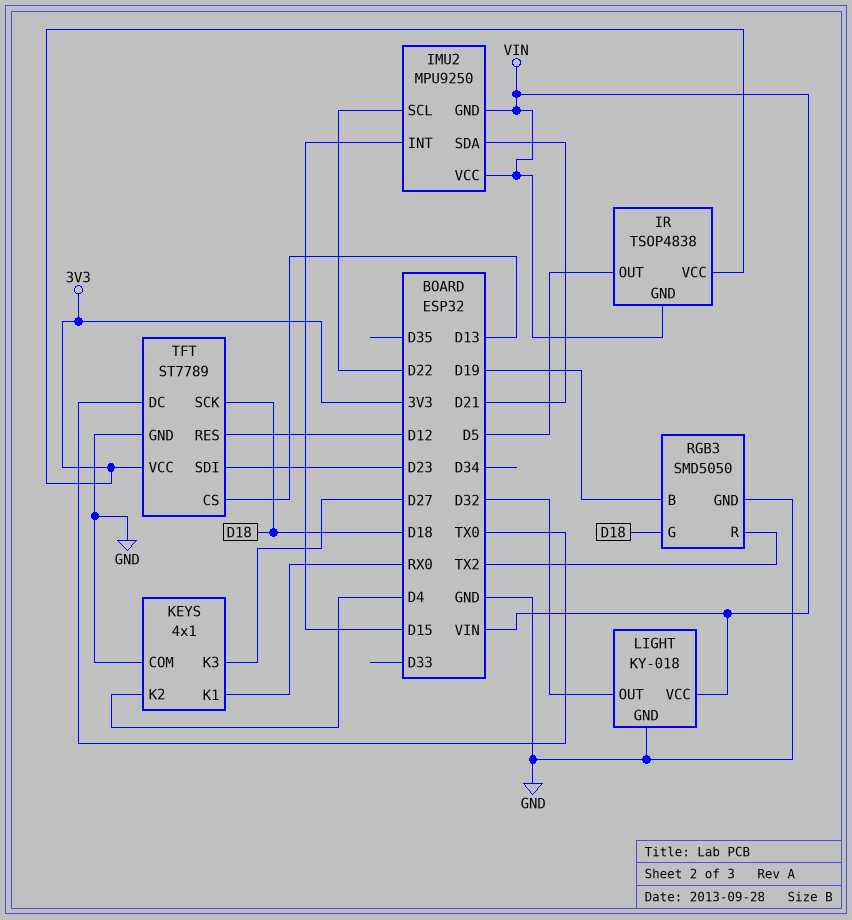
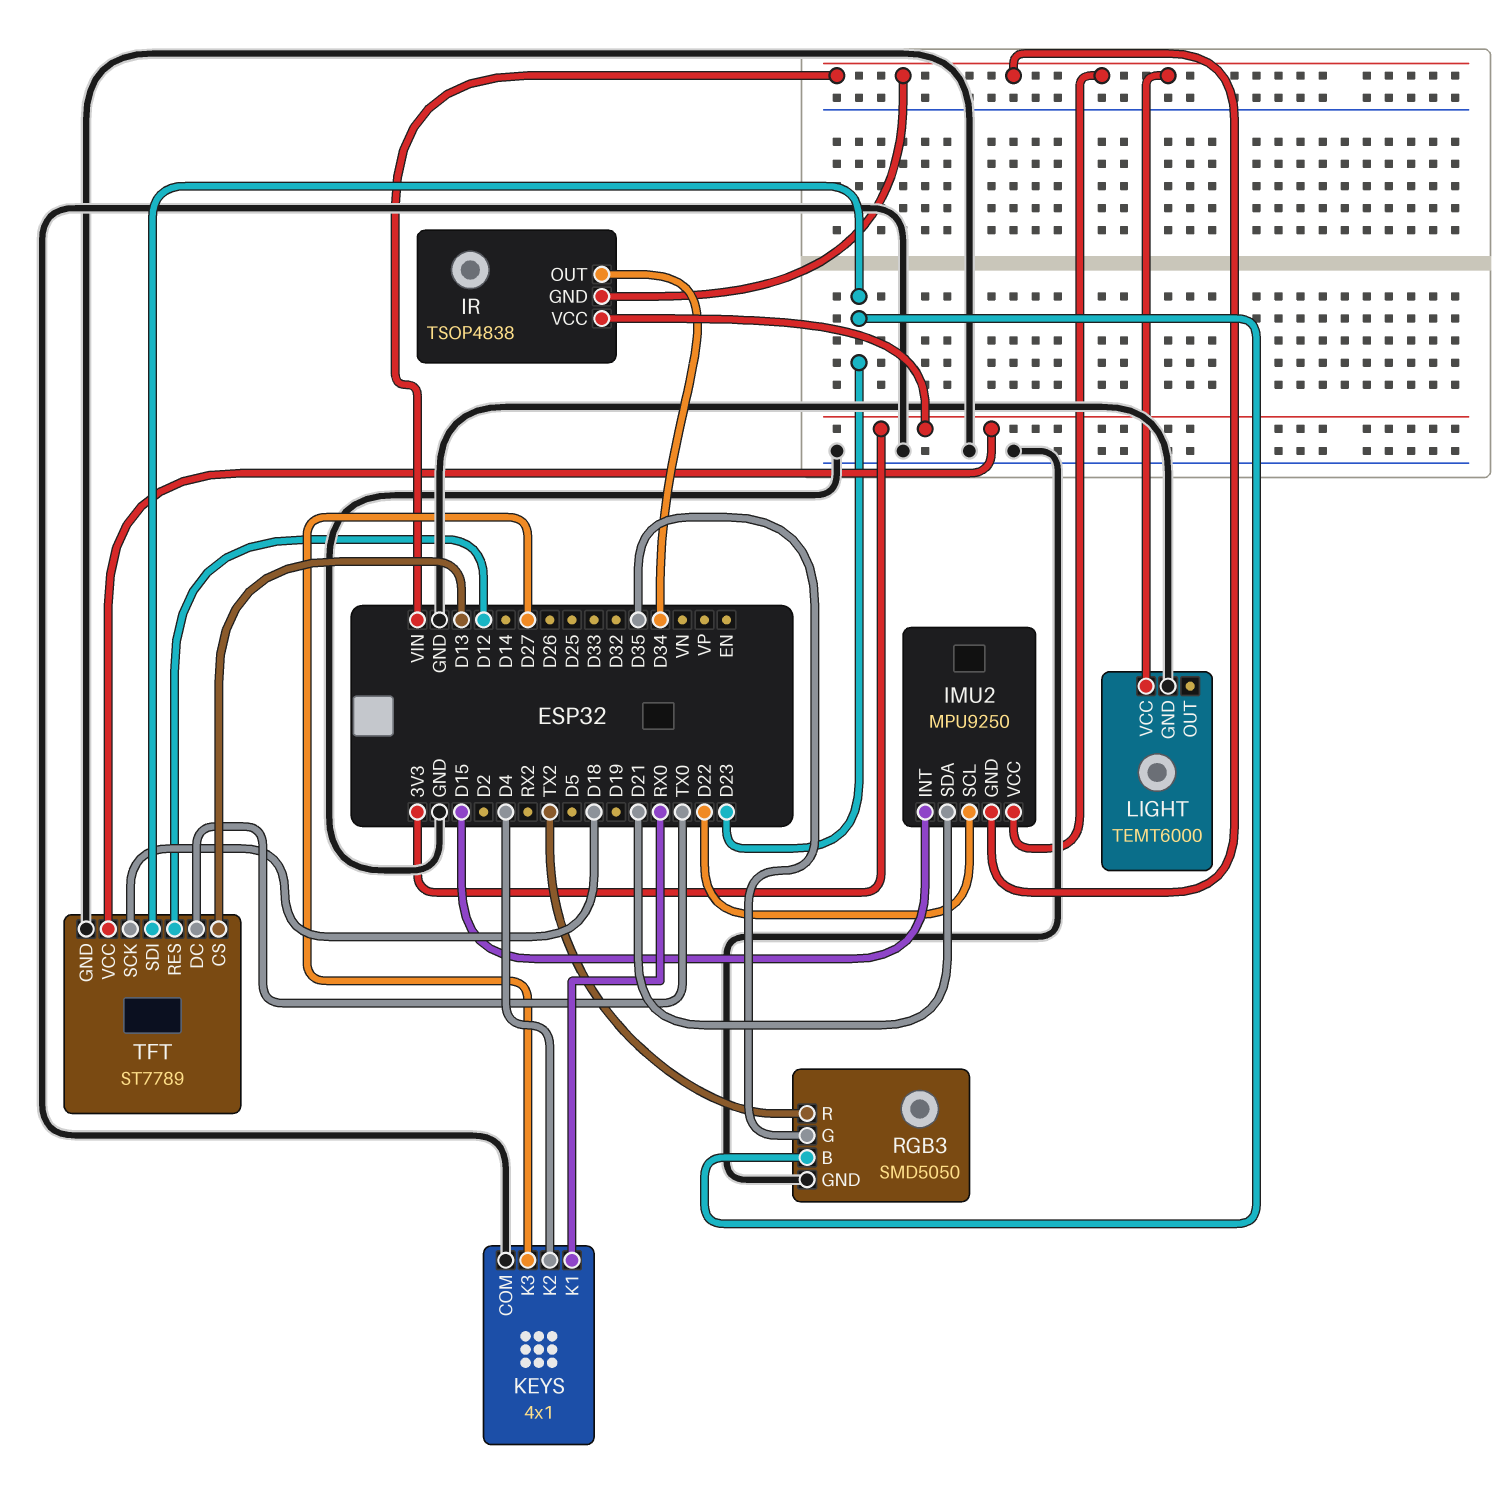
IR pin OUT: D5 -> D34
LIGHT: KY-018 -> TEMT6000
LIGHT pin OUT: D32 -> none
RGB3 pin B: D19 -> D23
RGB3 pin G: D18 -> D35

